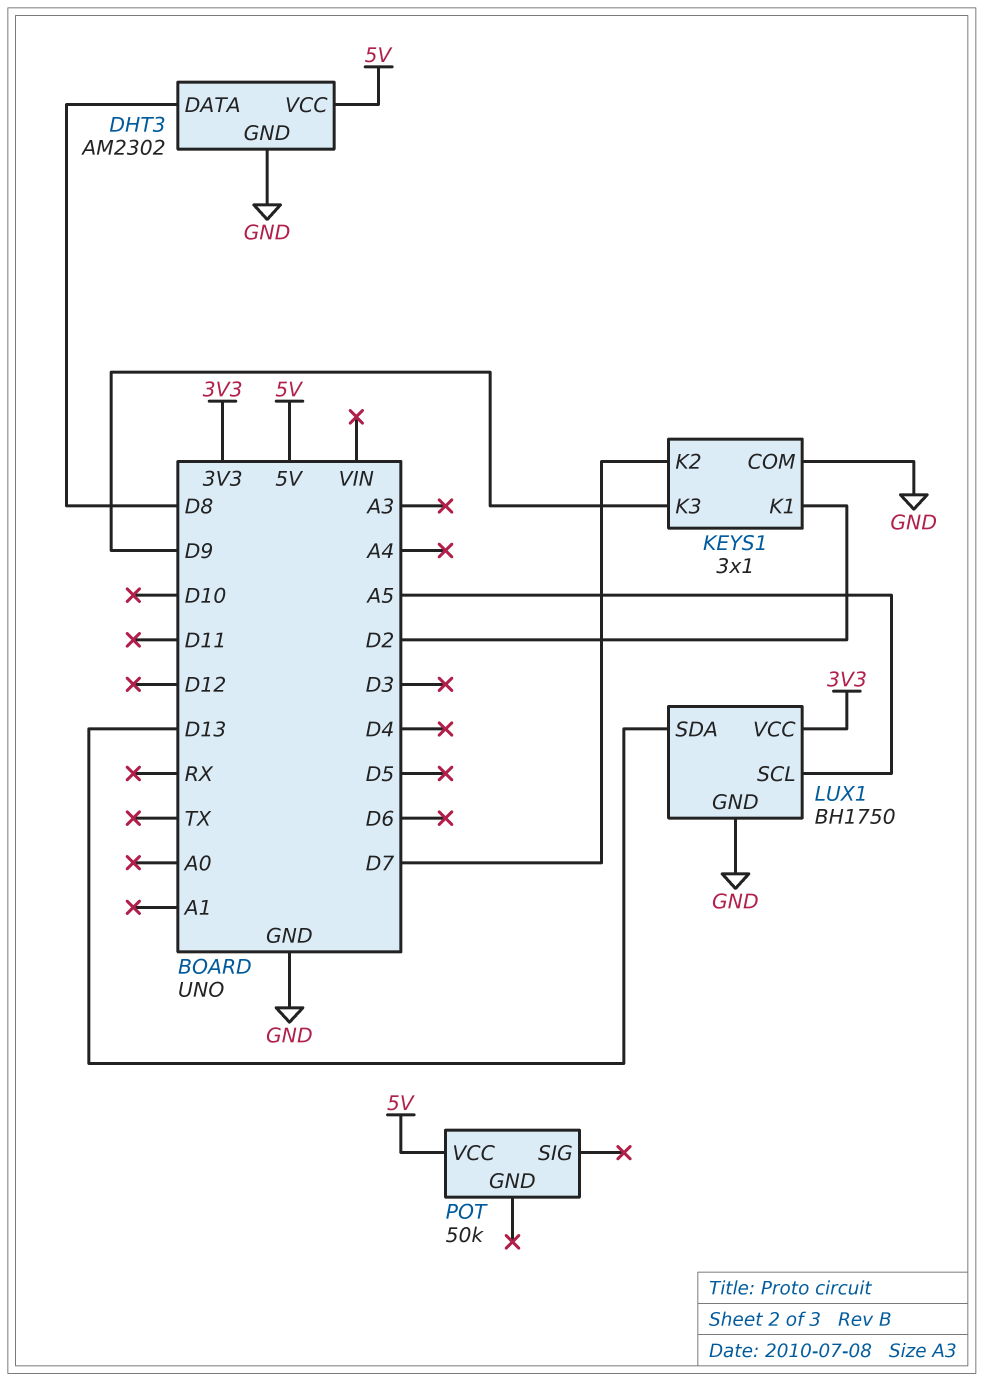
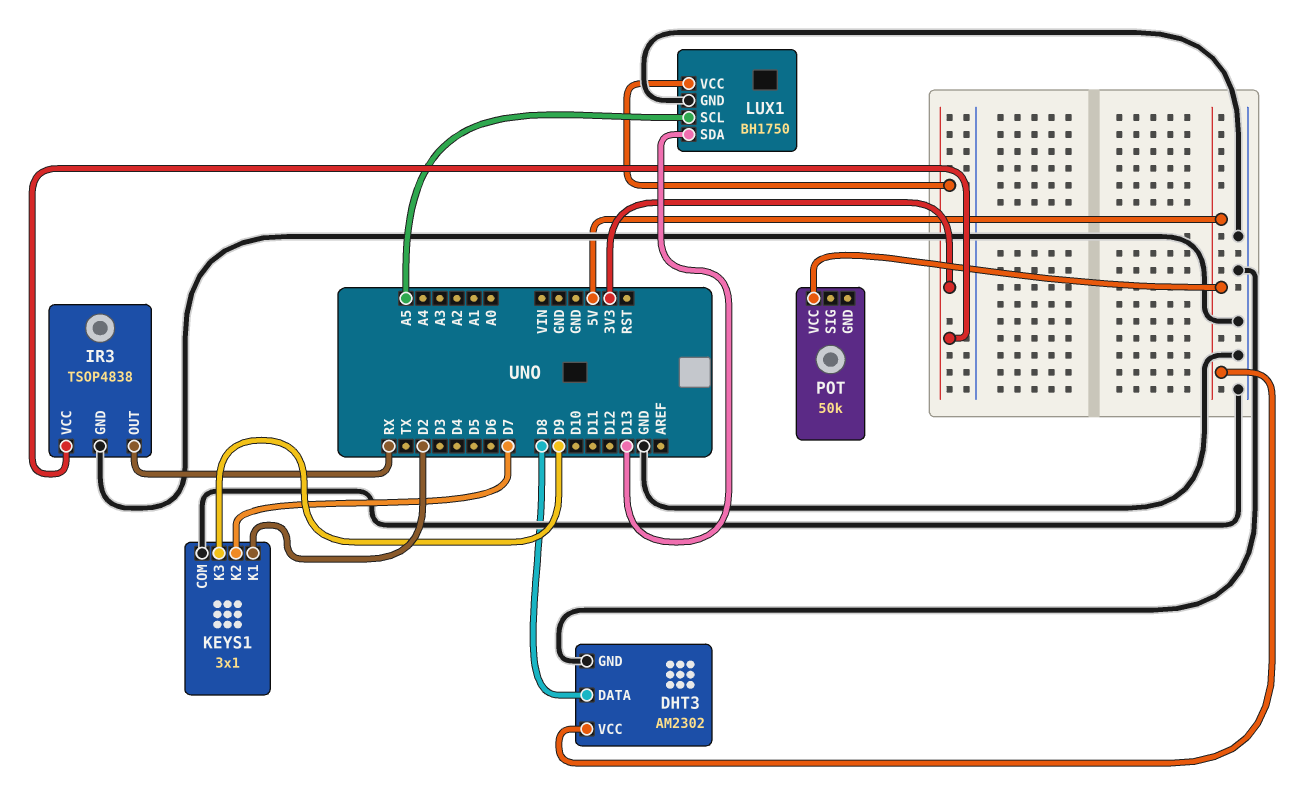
IR3: none -> TSOP4838
IR3 pin GND: none -> GND
IR3 pin OUT: none -> RX
IR3 pin VCC: none -> 3V3

